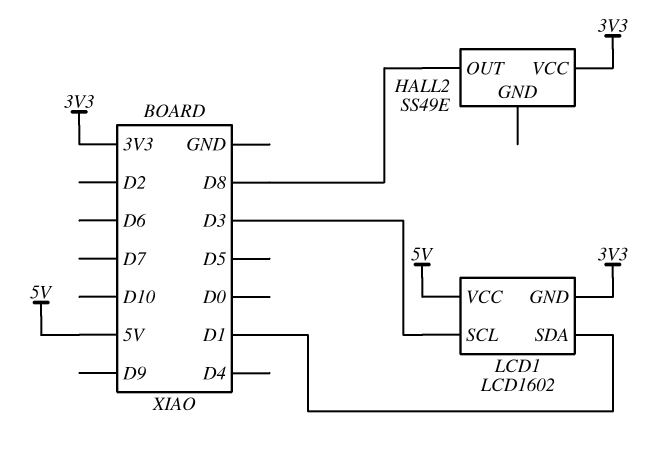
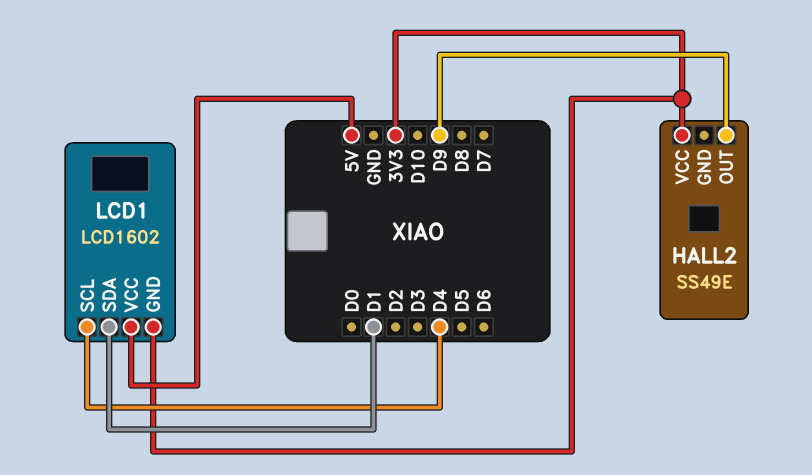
HALL2 pin OUT: D8 -> D9
LCD1 pin SCL: D3 -> D4

